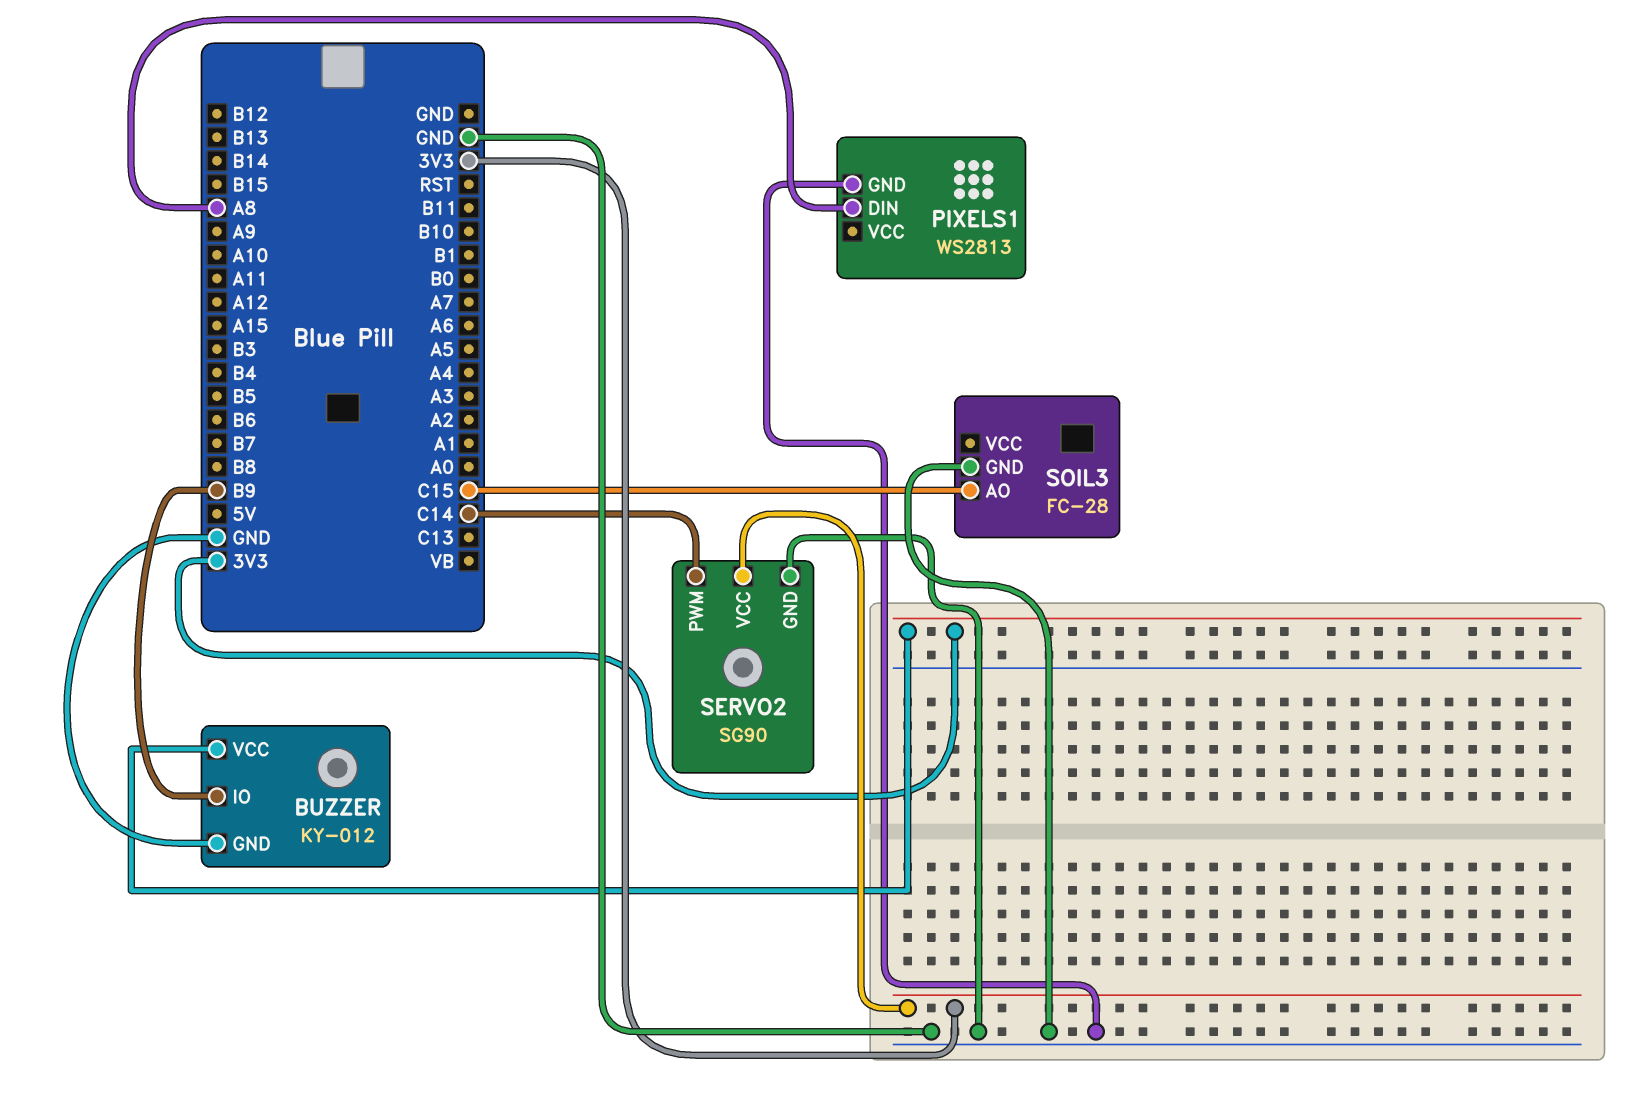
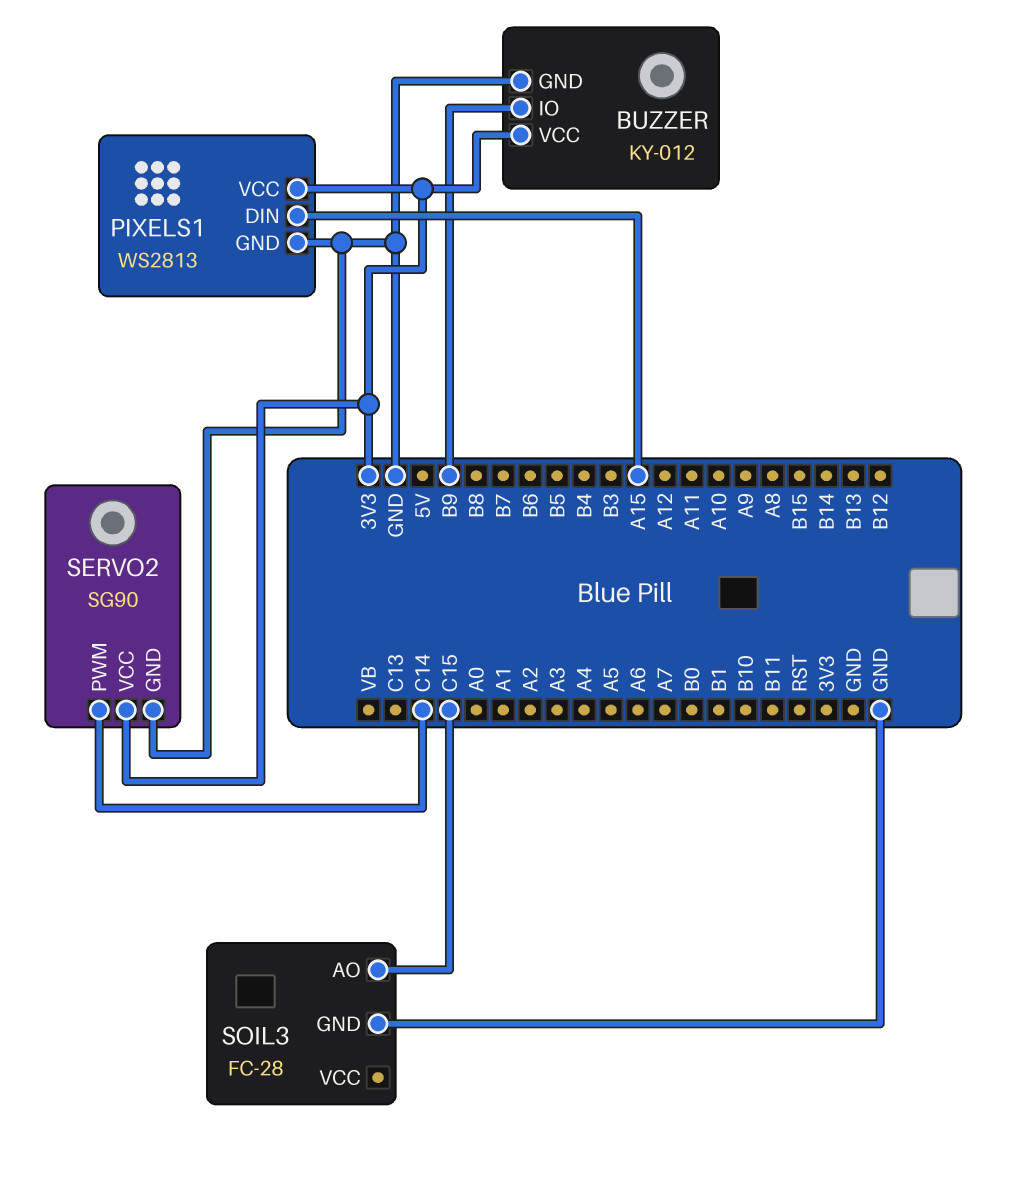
PIXELS1 pin DIN: A8 -> A15
PIXELS1 pin VCC: none -> 3V3

